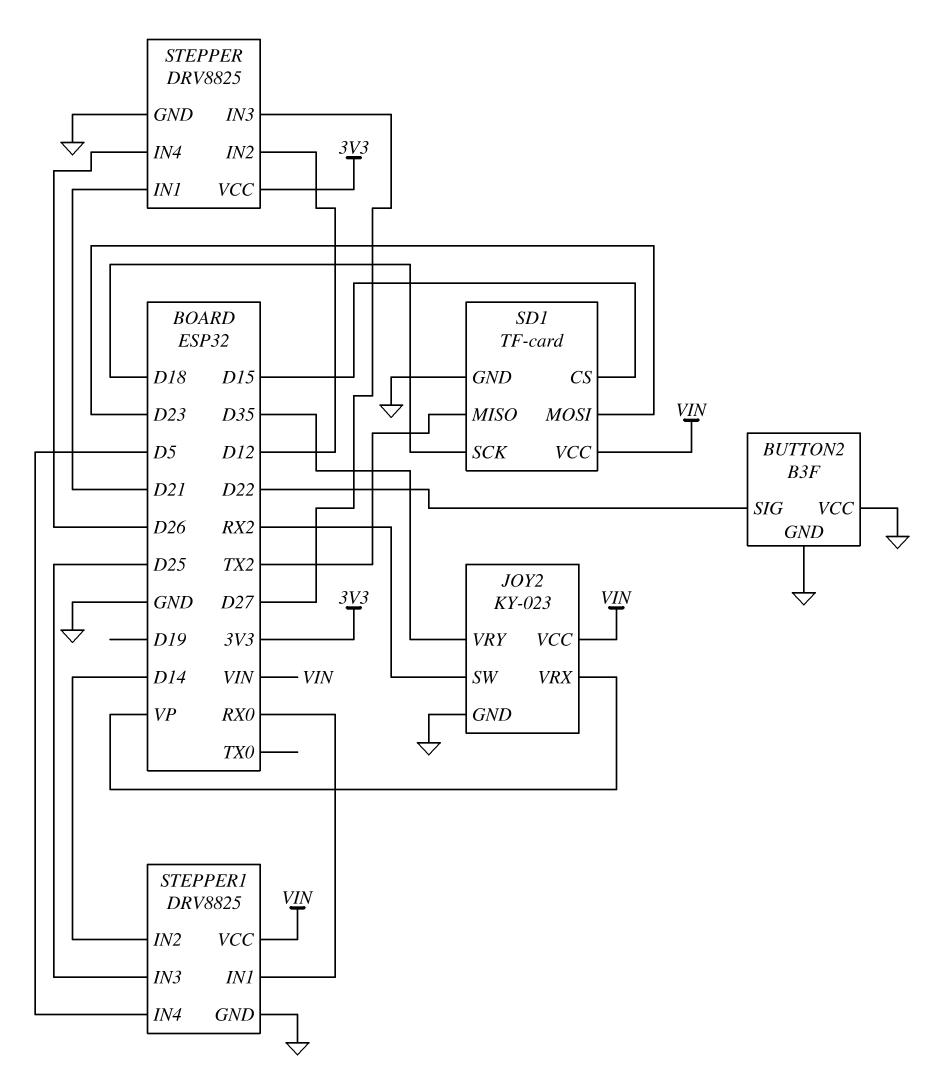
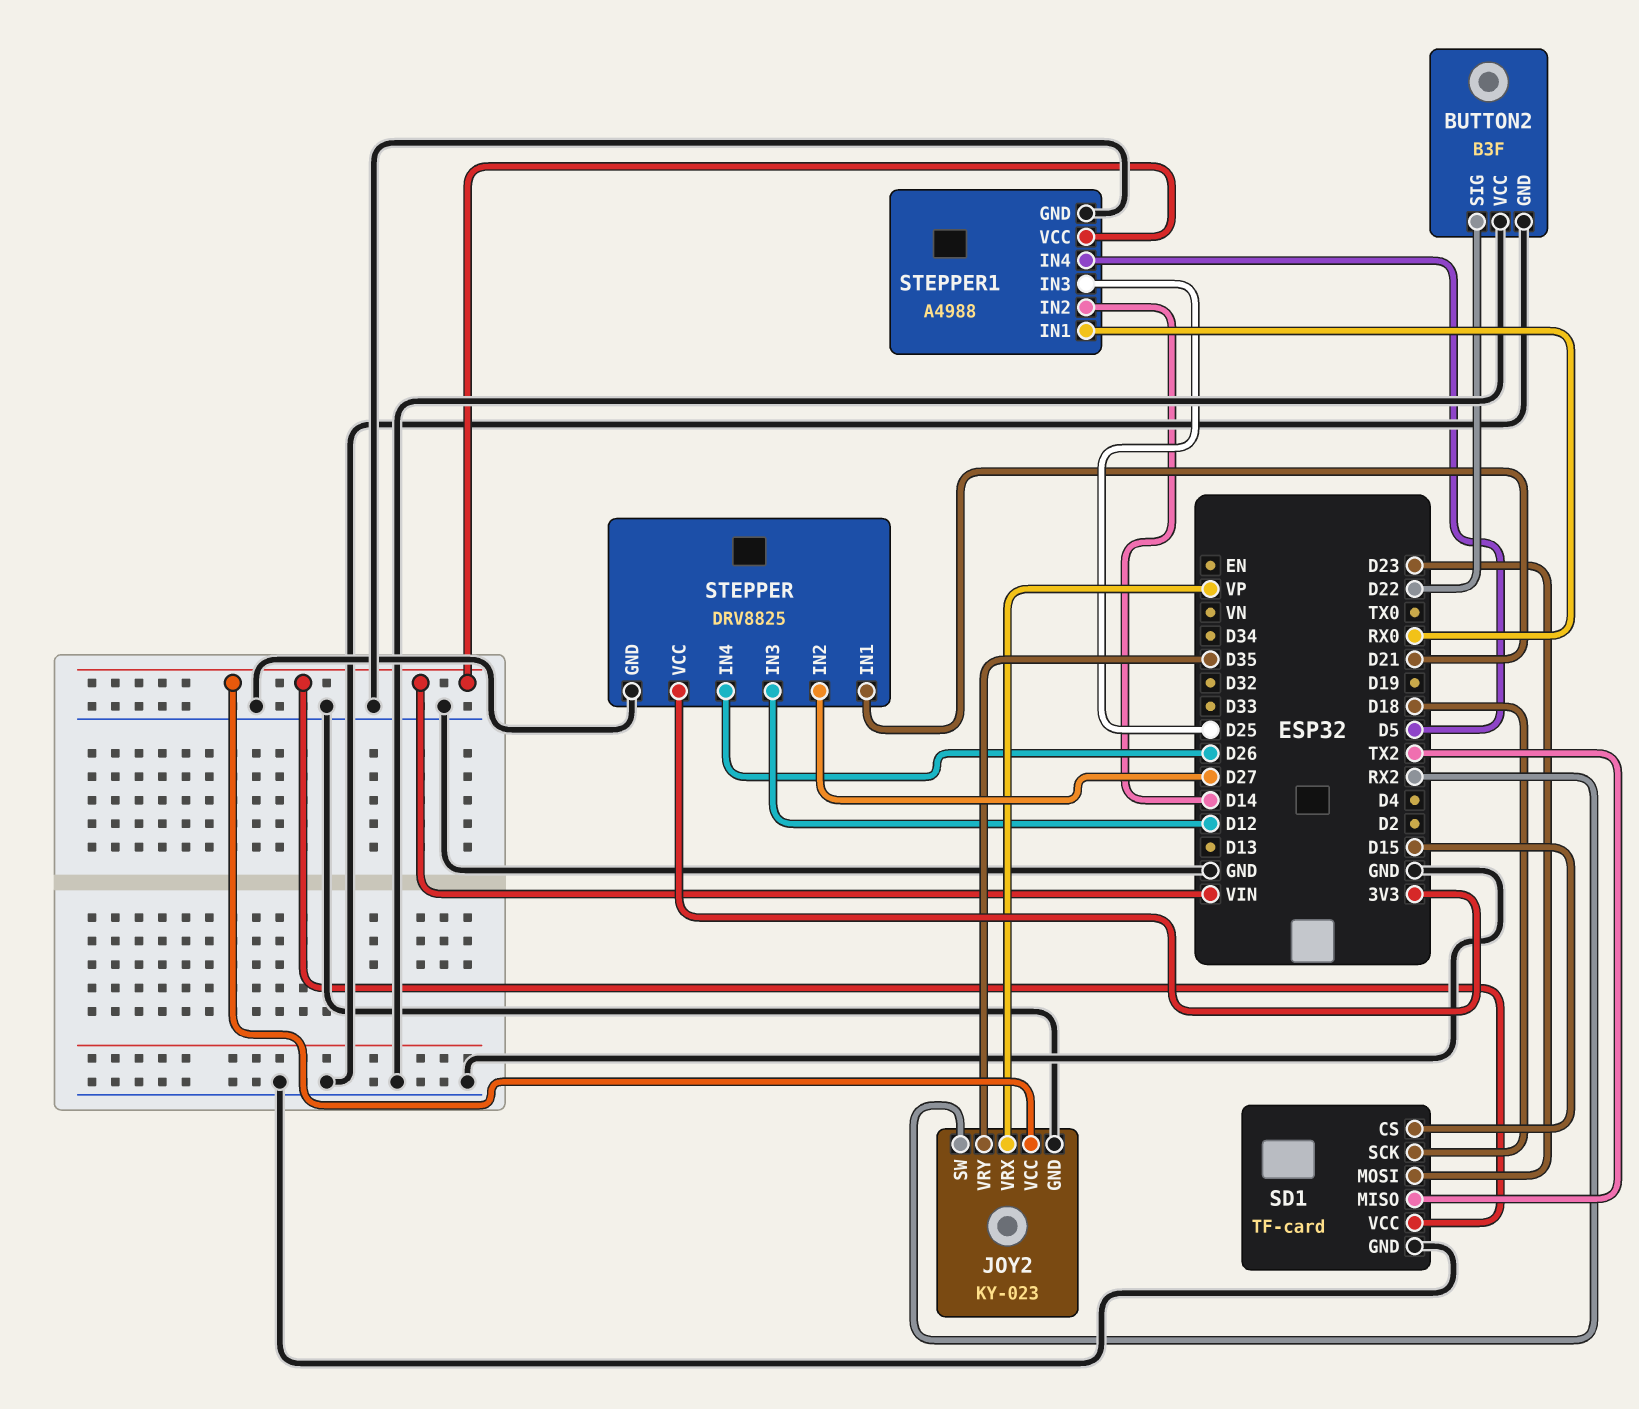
STEPPER pin IN2: D12 -> D27
STEPPER pin IN3: D27 -> D12
STEPPER1: DRV8825 -> A4988

